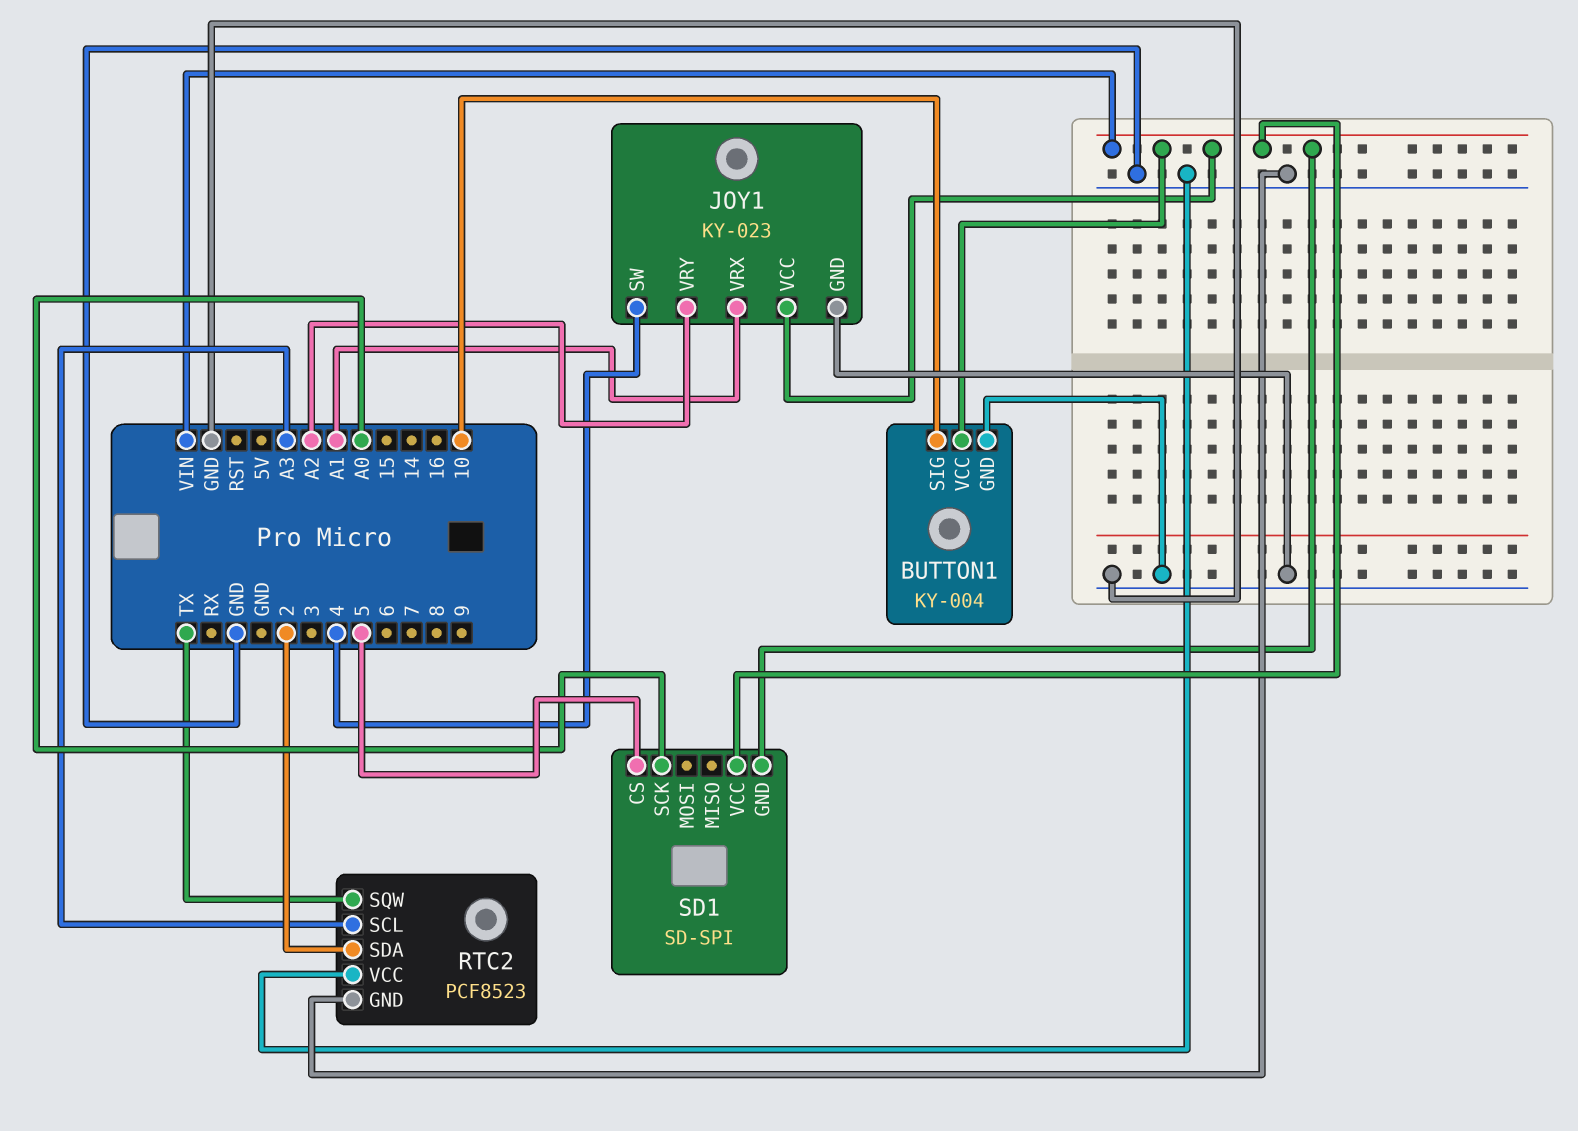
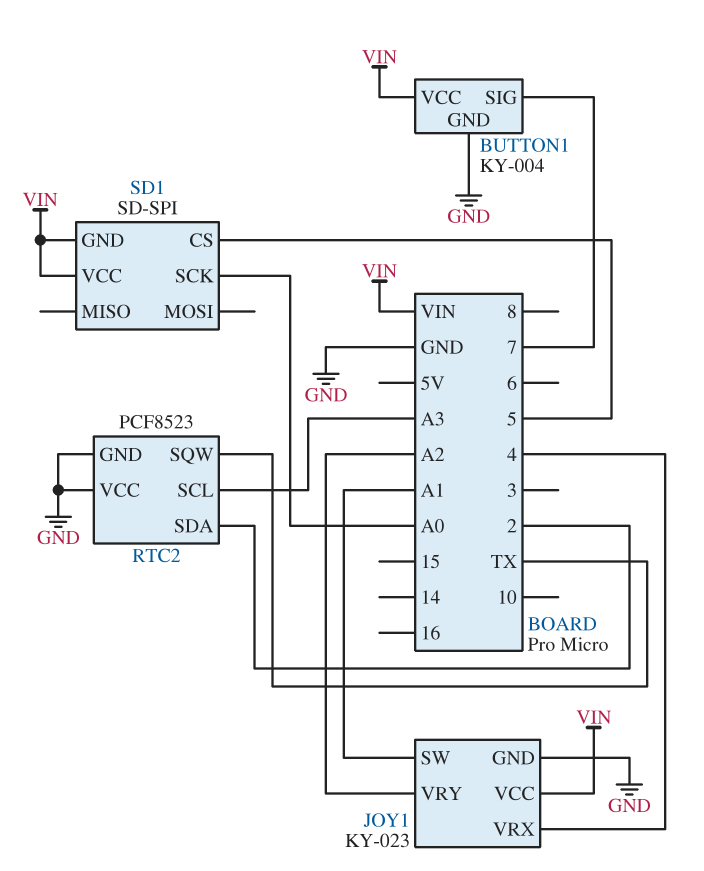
BUTTON1 pin SIG: 10 -> 7
JOY1 pin SW: 4 -> A1
JOY1 pin VRX: A1 -> 4

